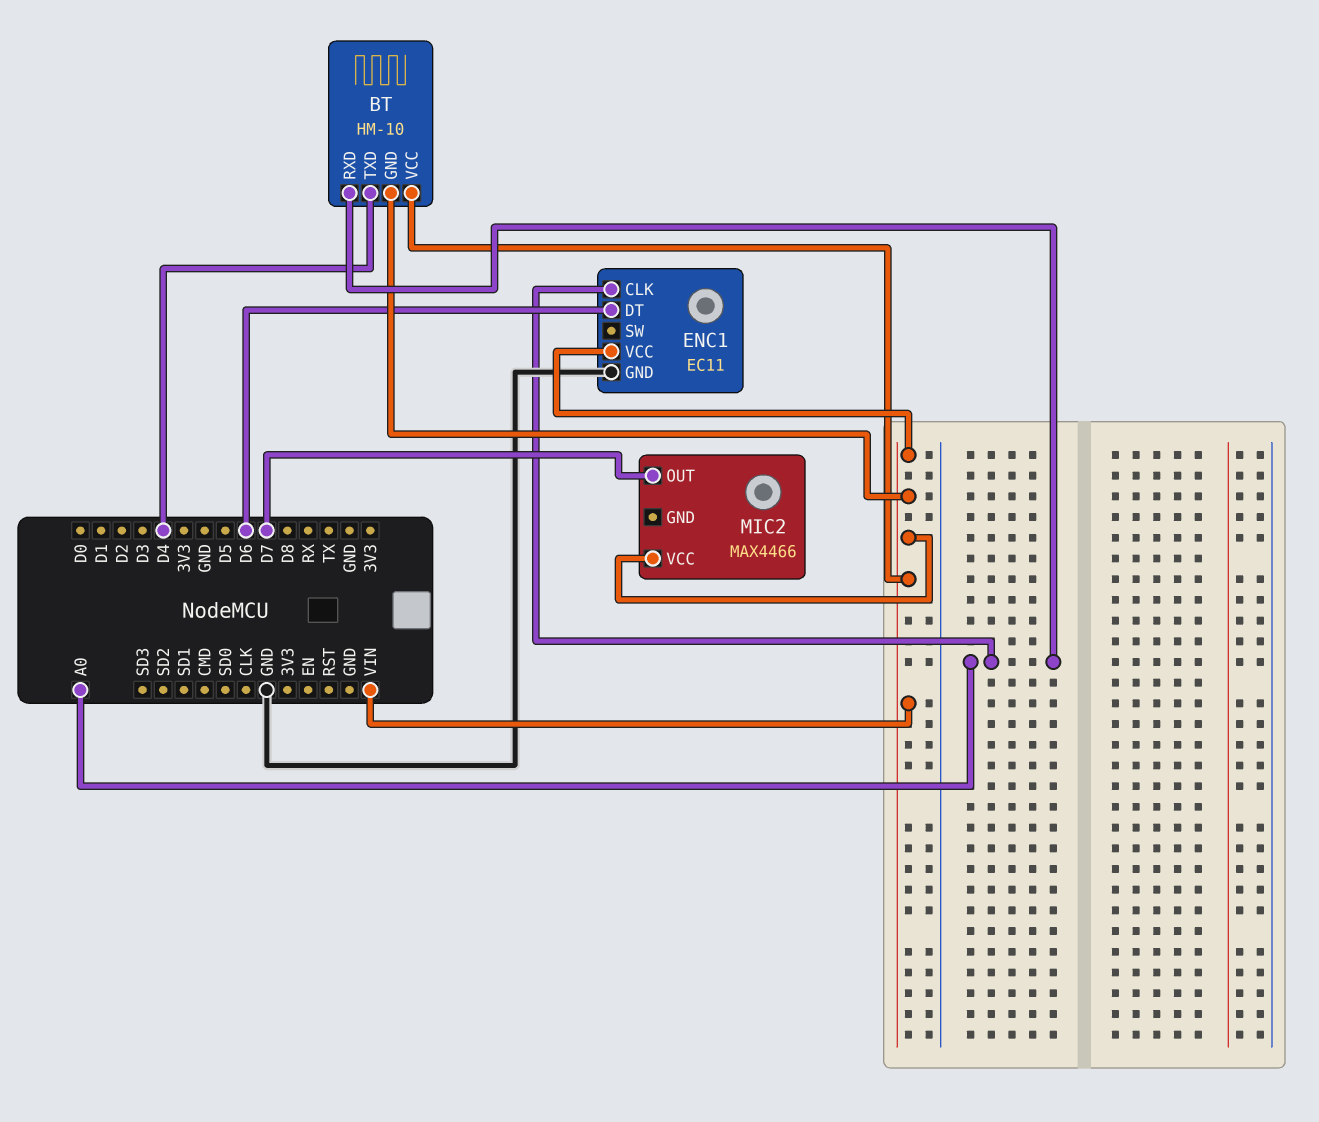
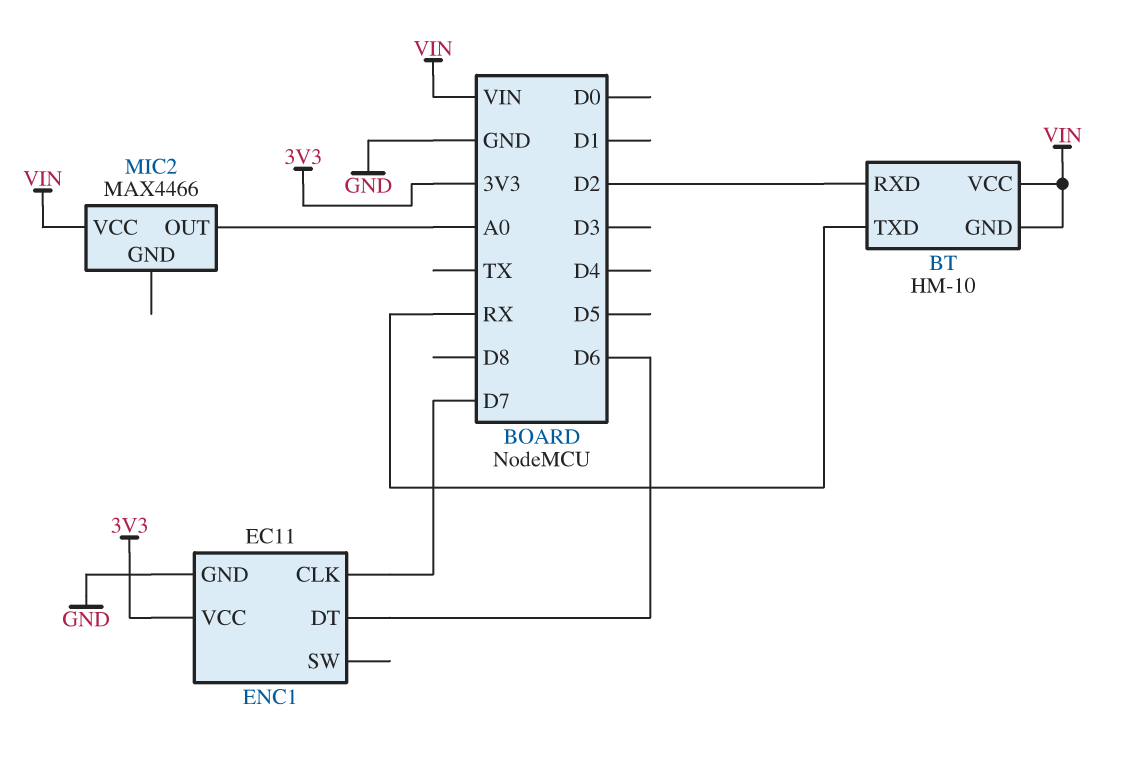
BT pin RXD: A0 -> D2
BT pin TXD: D4 -> RX
ENC1 pin CLK: A0 -> D7
ENC1 pin VCC: VIN -> 3V3
MIC2 pin OUT: D7 -> A0

